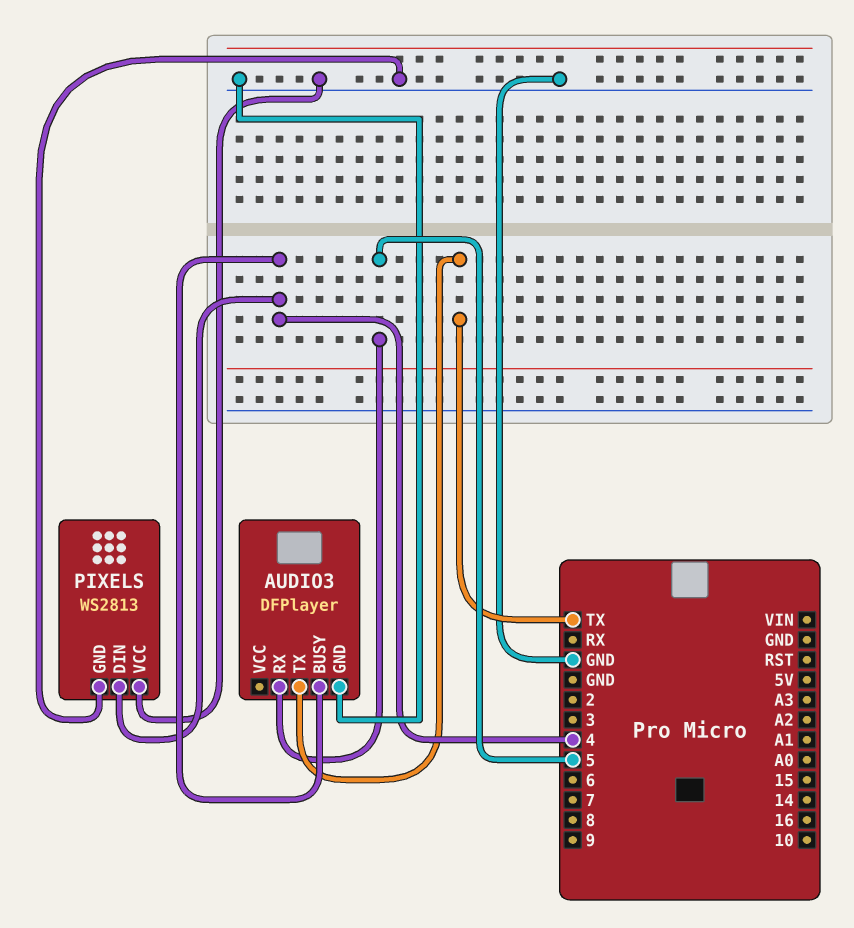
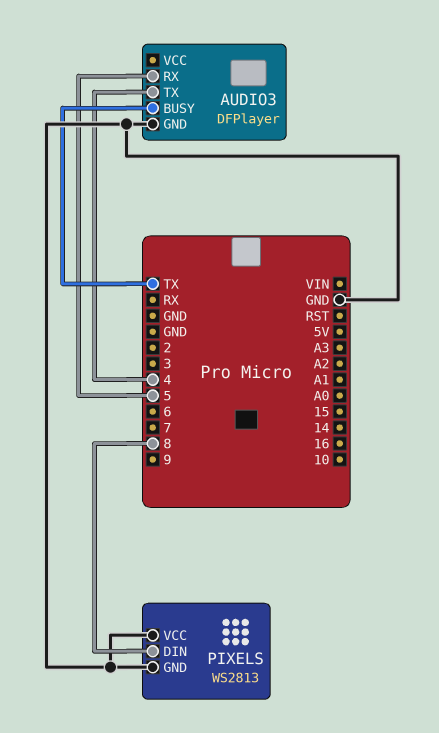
AUDIO3 pin BUSY: 4 -> TX
AUDIO3 pin TX: TX -> 4
PIXELS pin DIN: 4 -> 8

